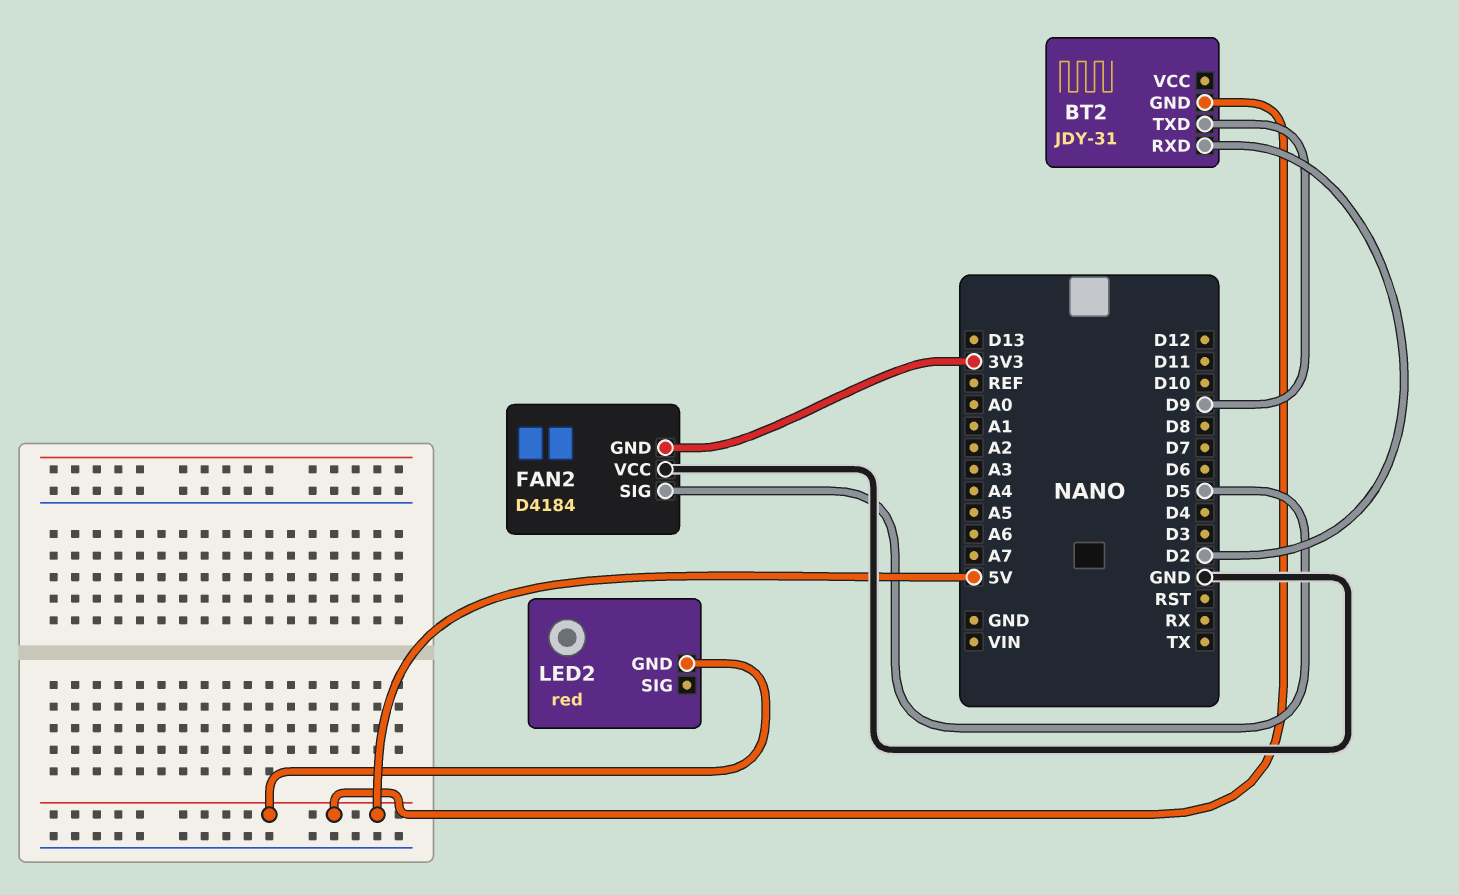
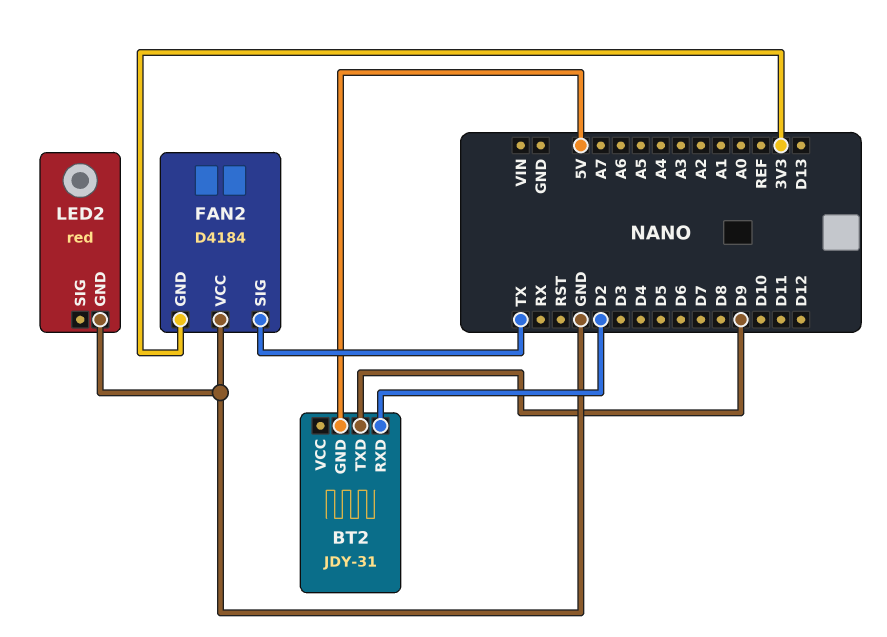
FAN2 pin SIG: D5 -> TX
LED2 pin GND: 5V -> GND

